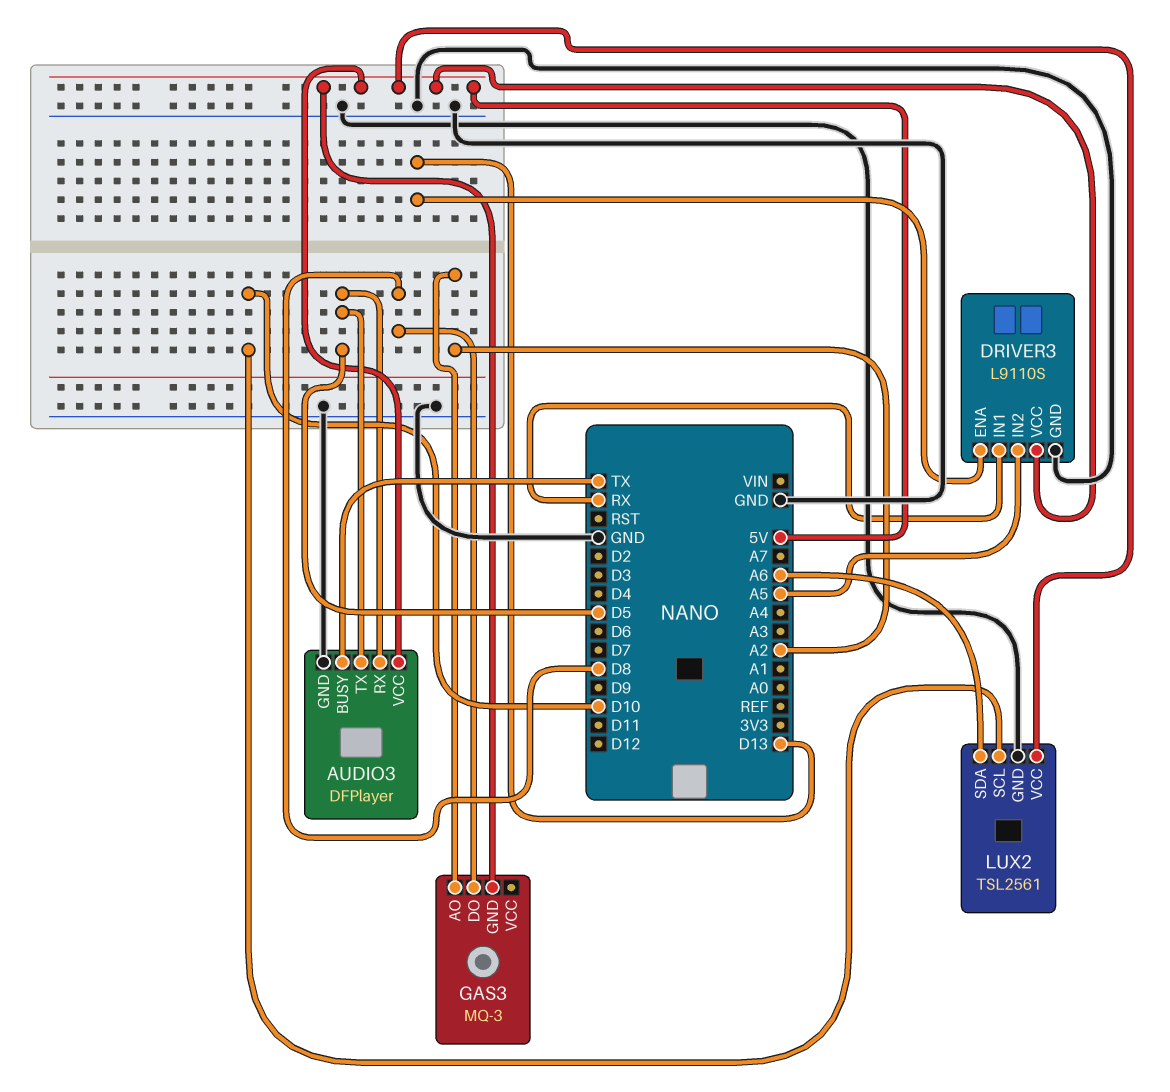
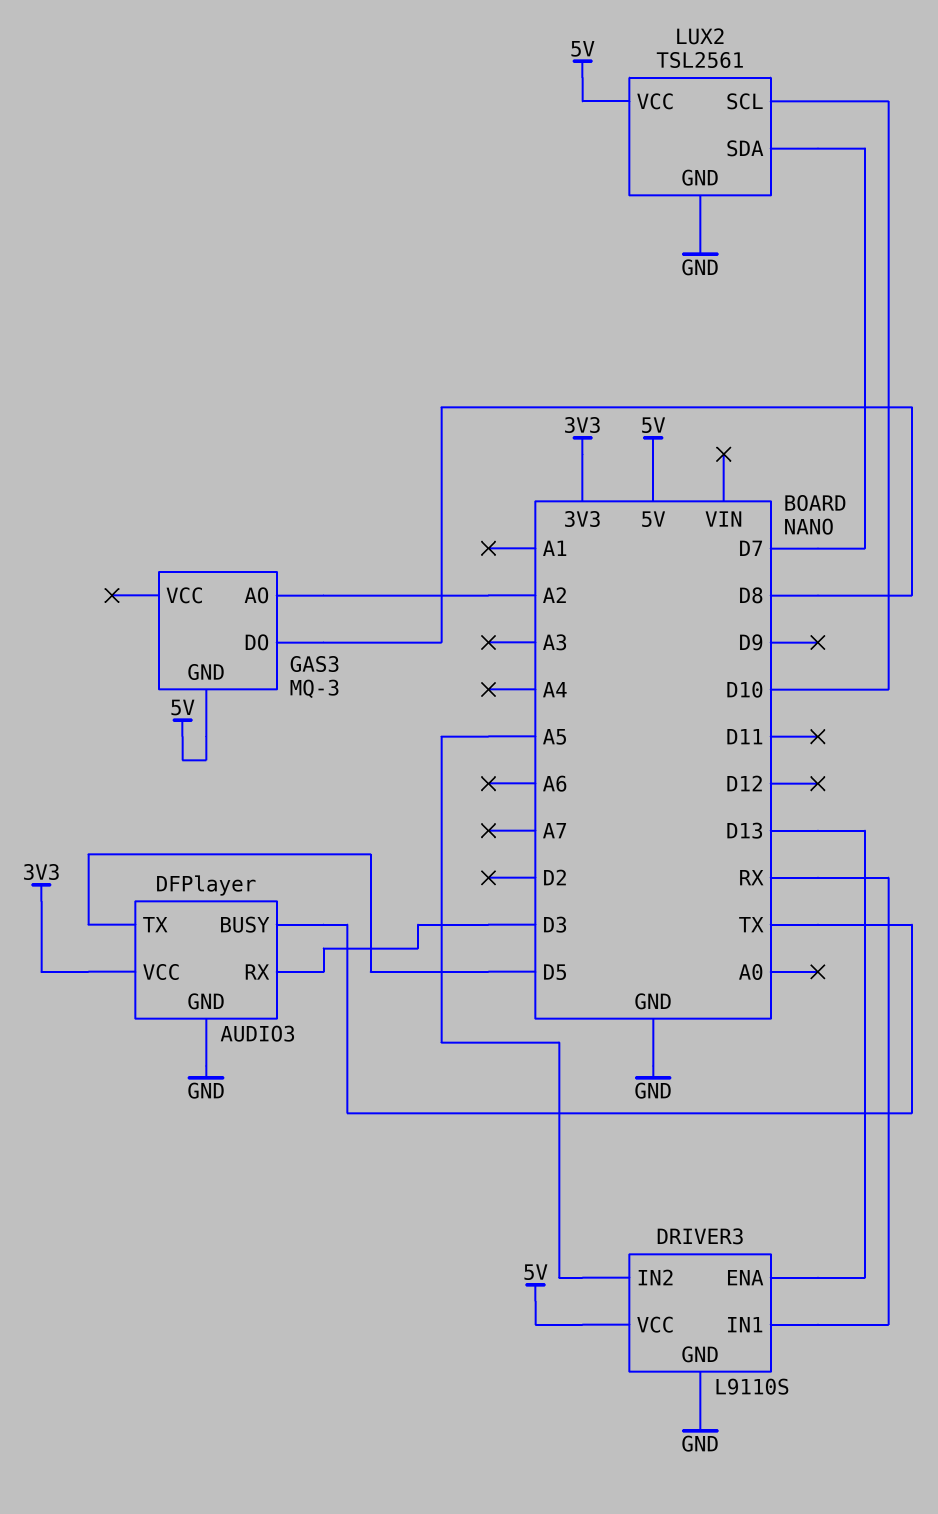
AUDIO3 pin RX: D5 -> D3
AUDIO3 pin VCC: 5V -> 3V3
LUX2 pin SDA: A6 -> D7

